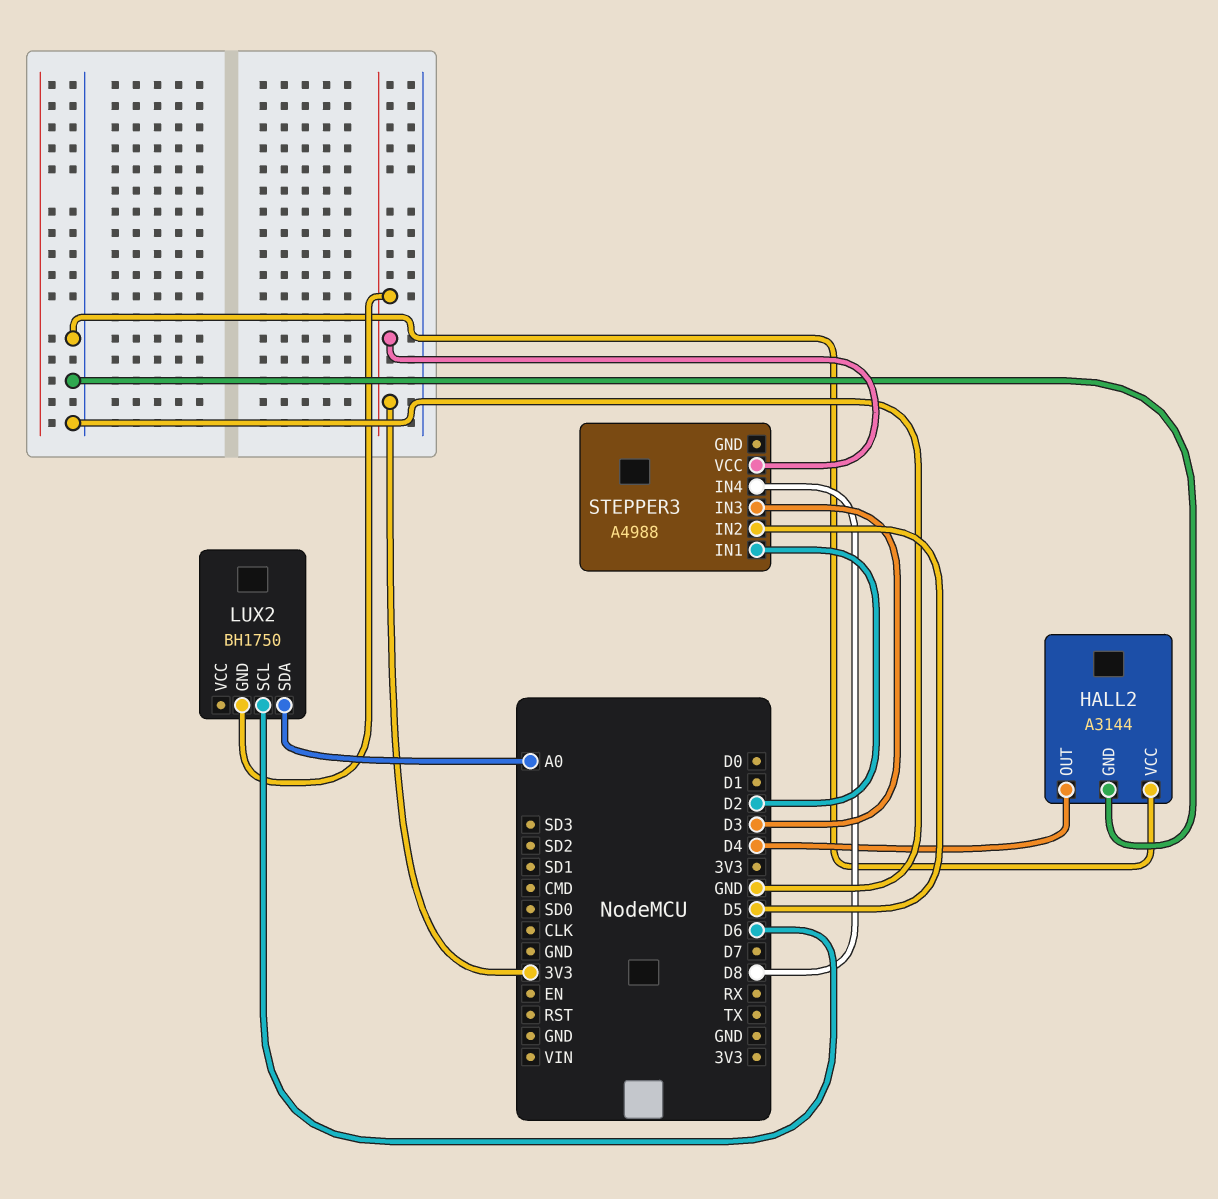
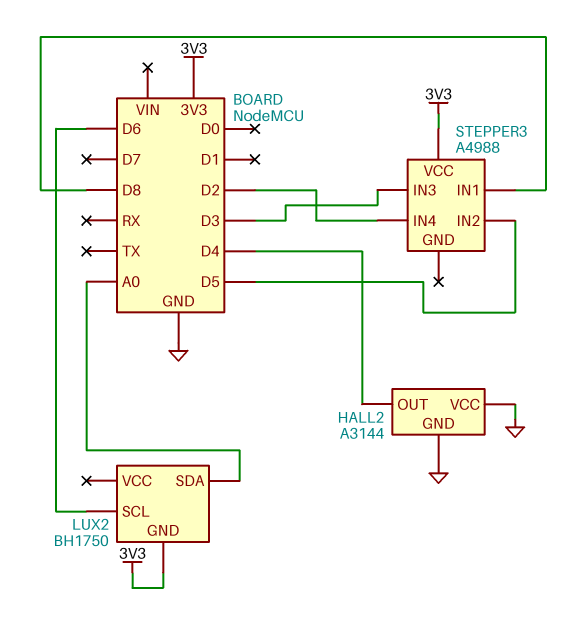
STEPPER3 pin IN1: D2 -> D8
STEPPER3 pin IN4: D8 -> D2

